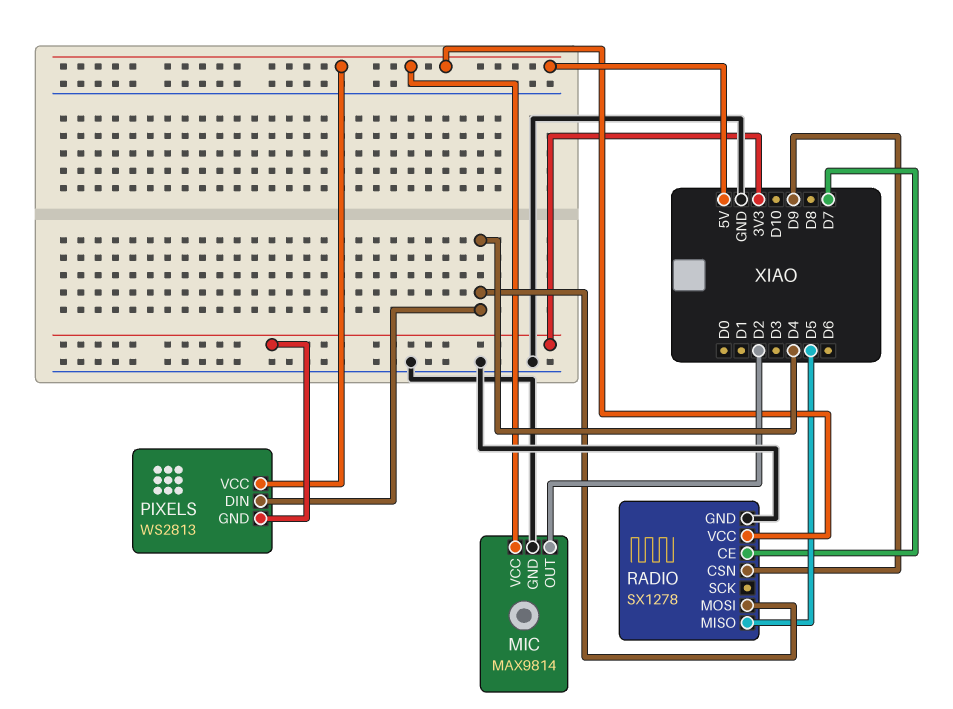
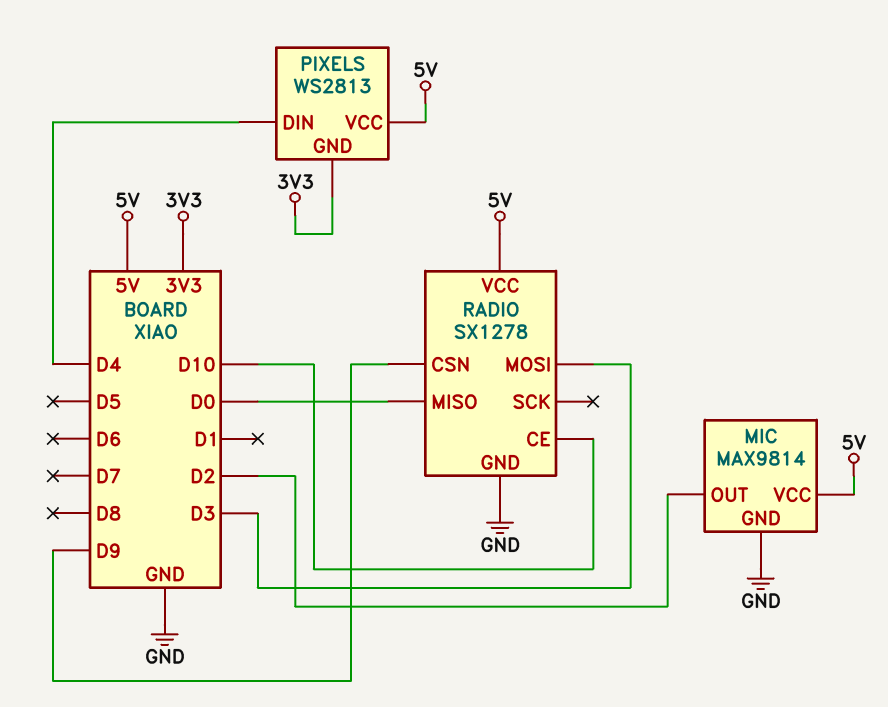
RADIO pin CE: D7 -> D10
RADIO pin MISO: D5 -> D0
RADIO pin MOSI: D4 -> D3

